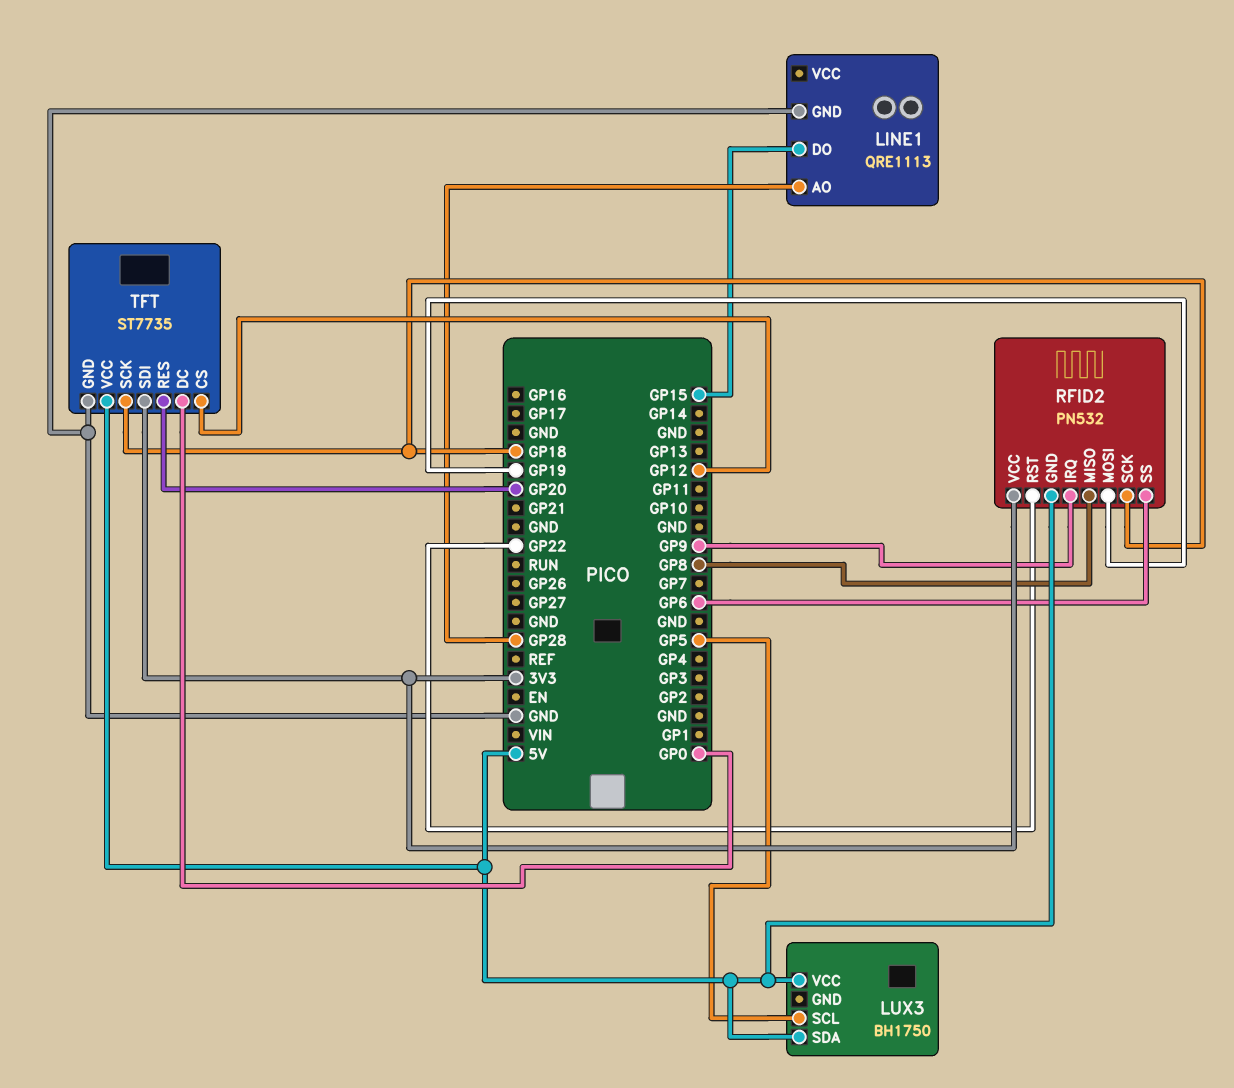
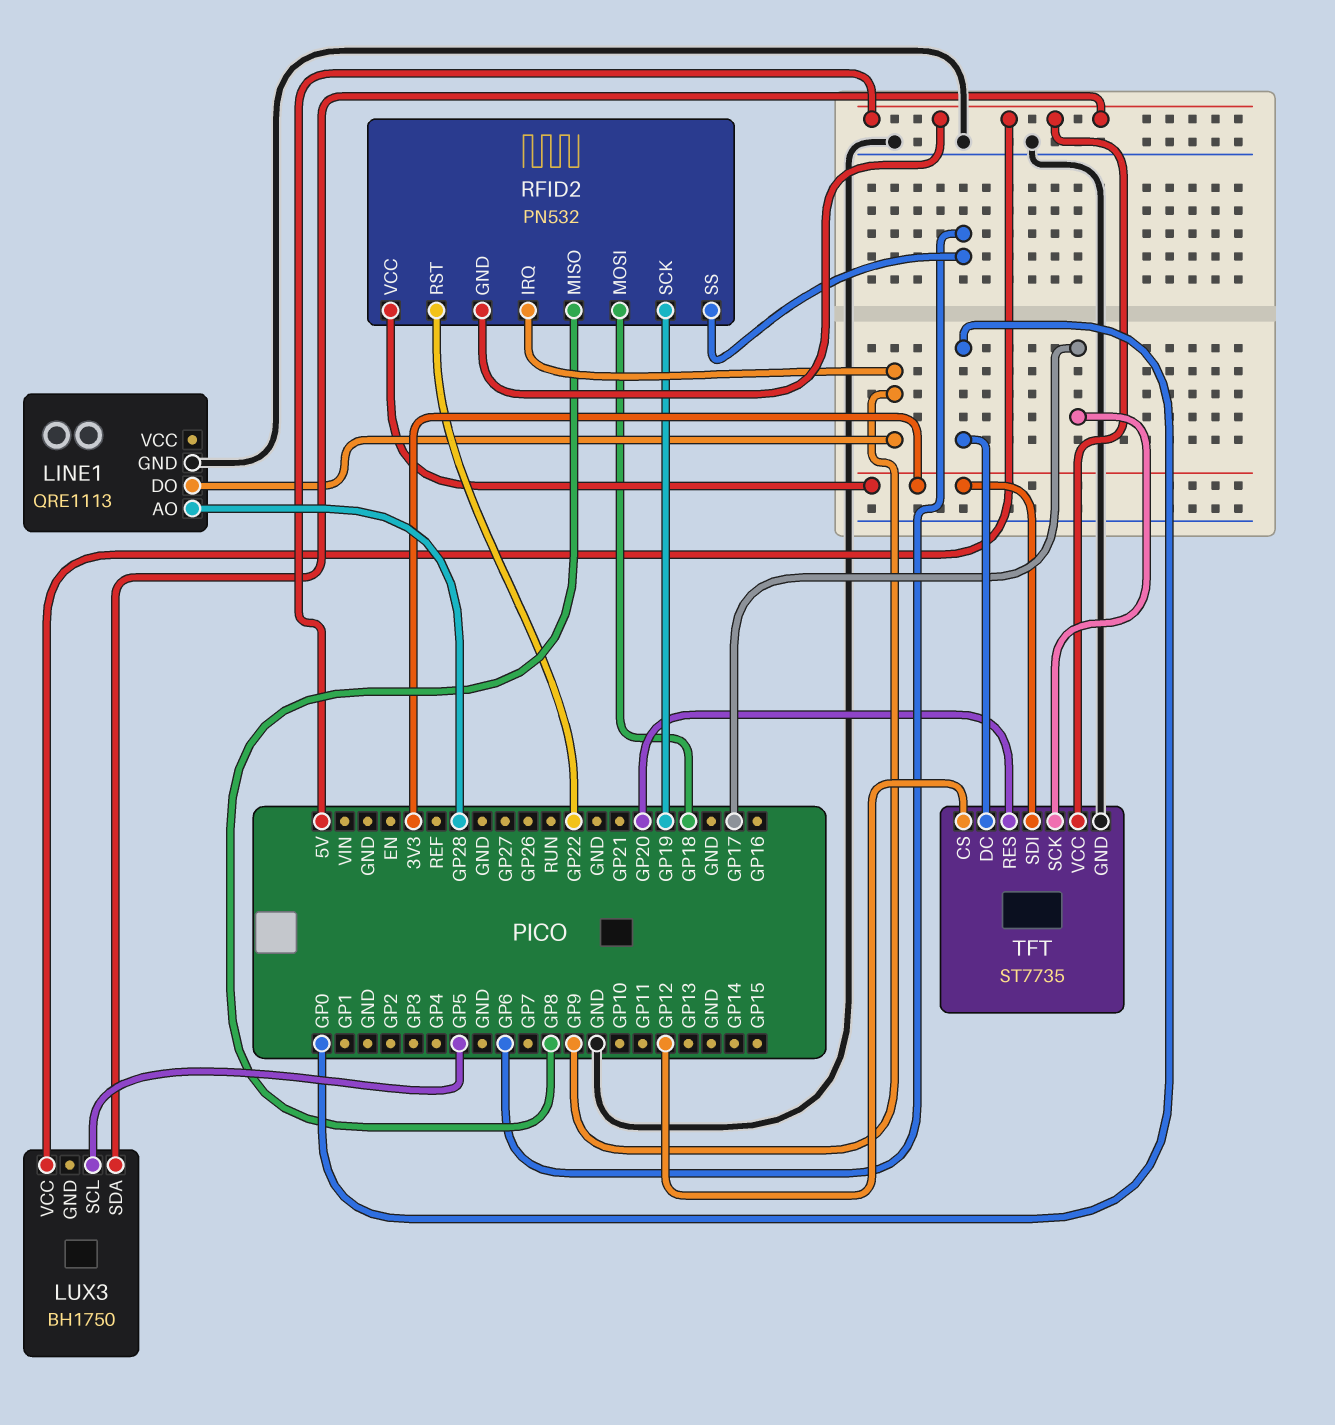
LINE1 pin DO: GP15 -> GP9
RFID2 pin MOSI: GP19 -> GP18
RFID2 pin SCK: GP18 -> GP19
TFT pin SCK: GP18 -> GP17

